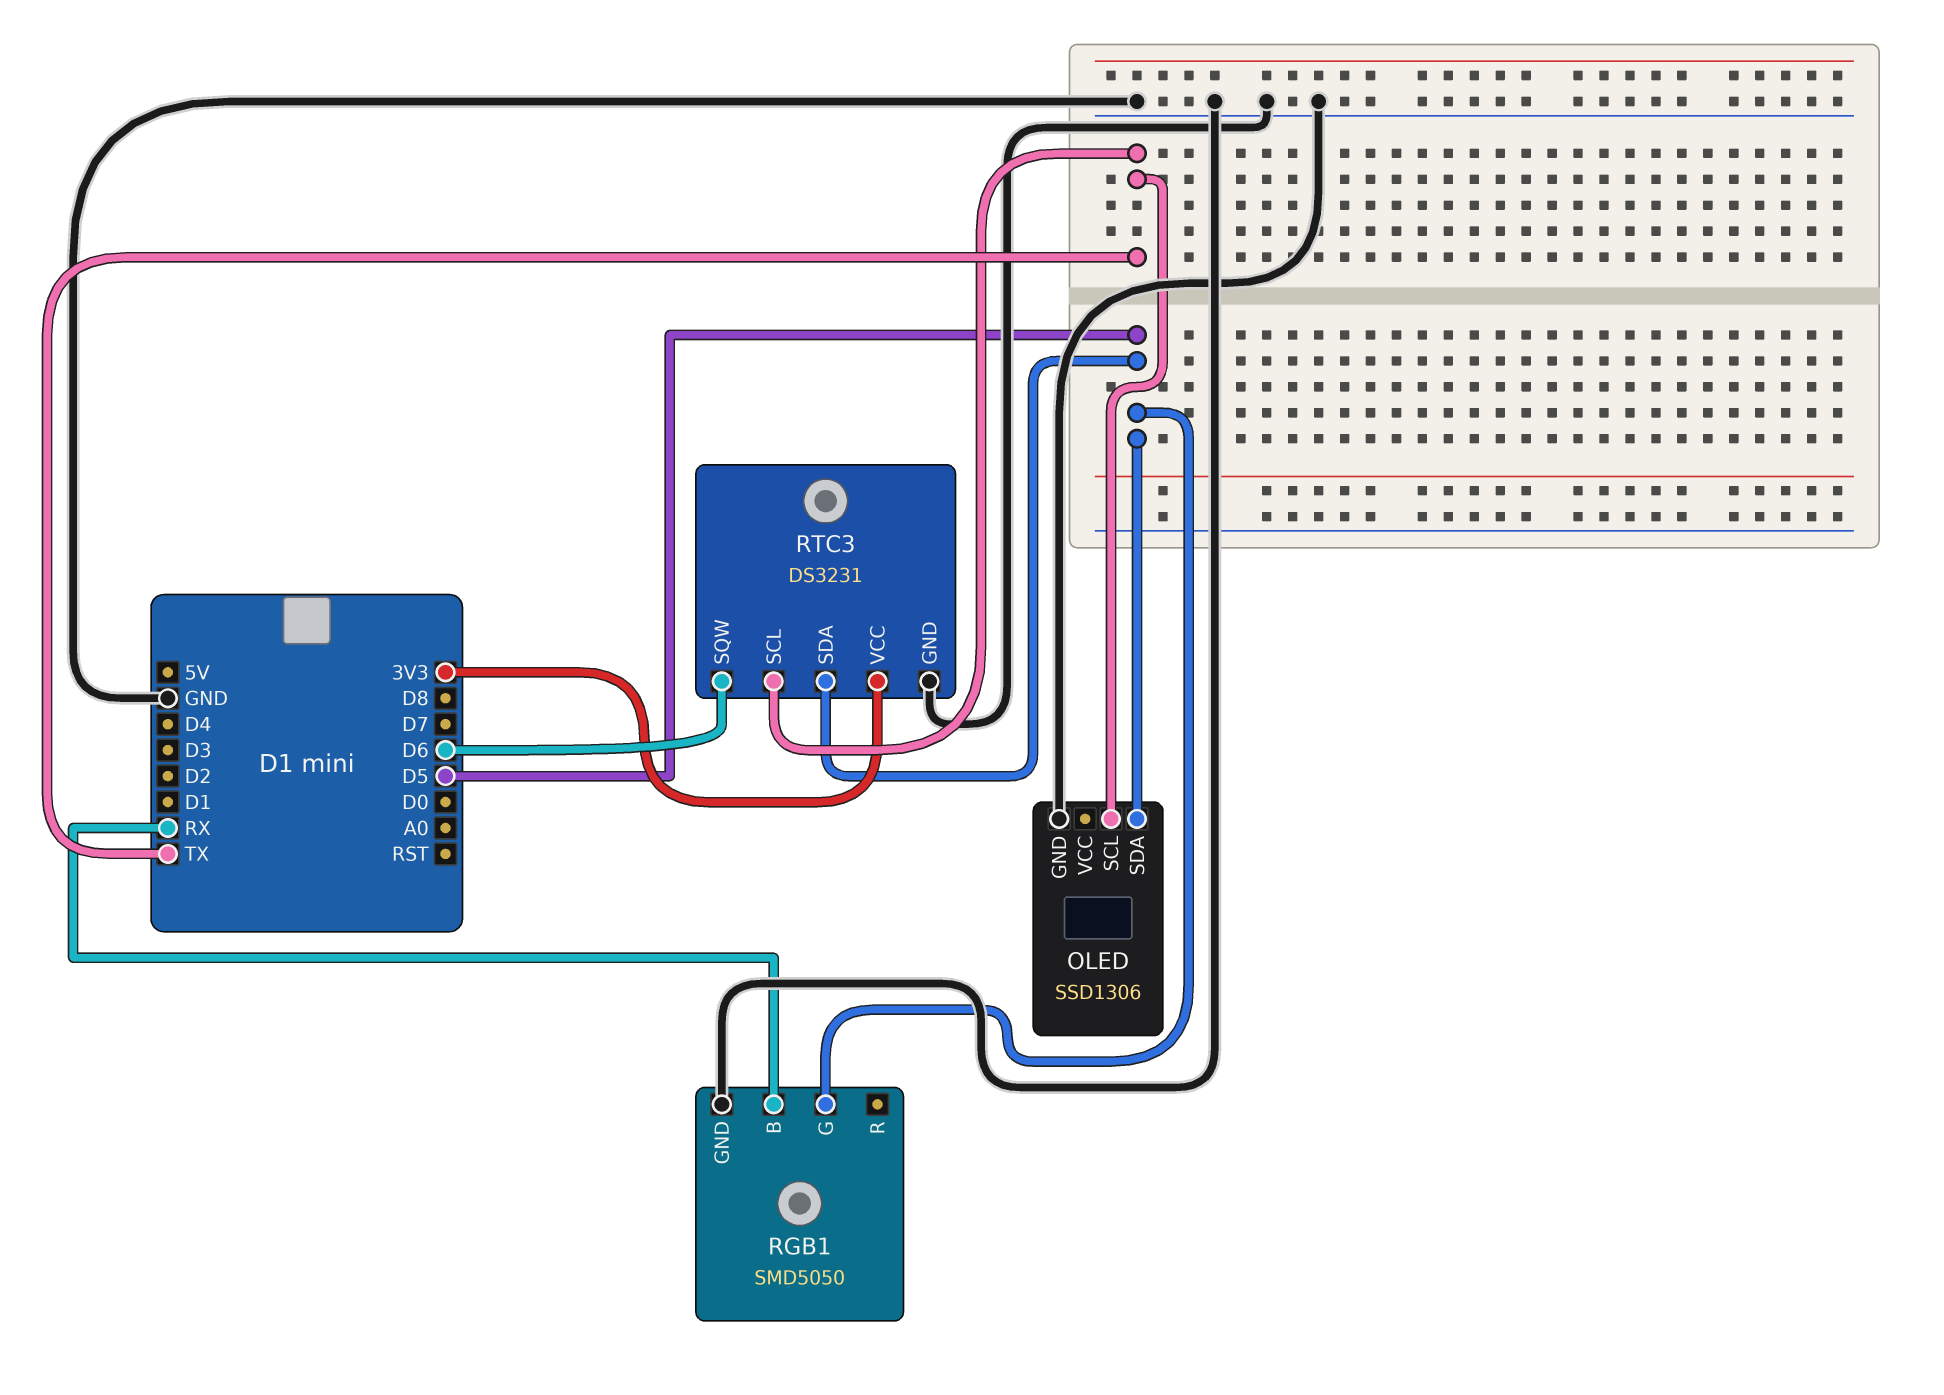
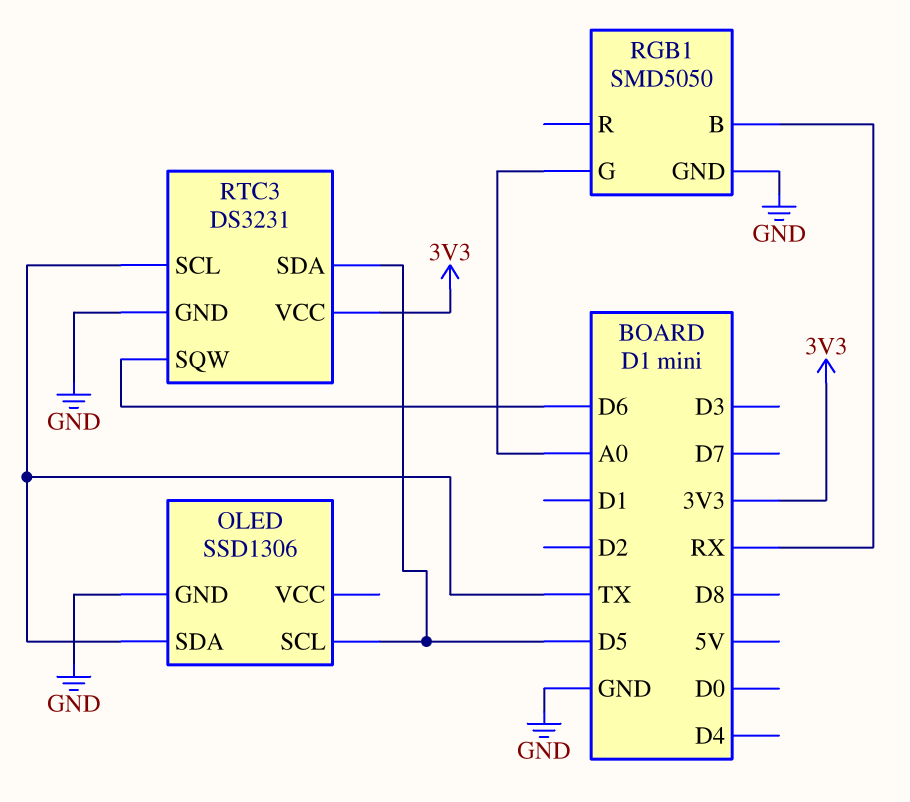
OLED pin SCL: TX -> D5
OLED pin SDA: D5 -> TX
RGB1 pin G: D5 -> A0

